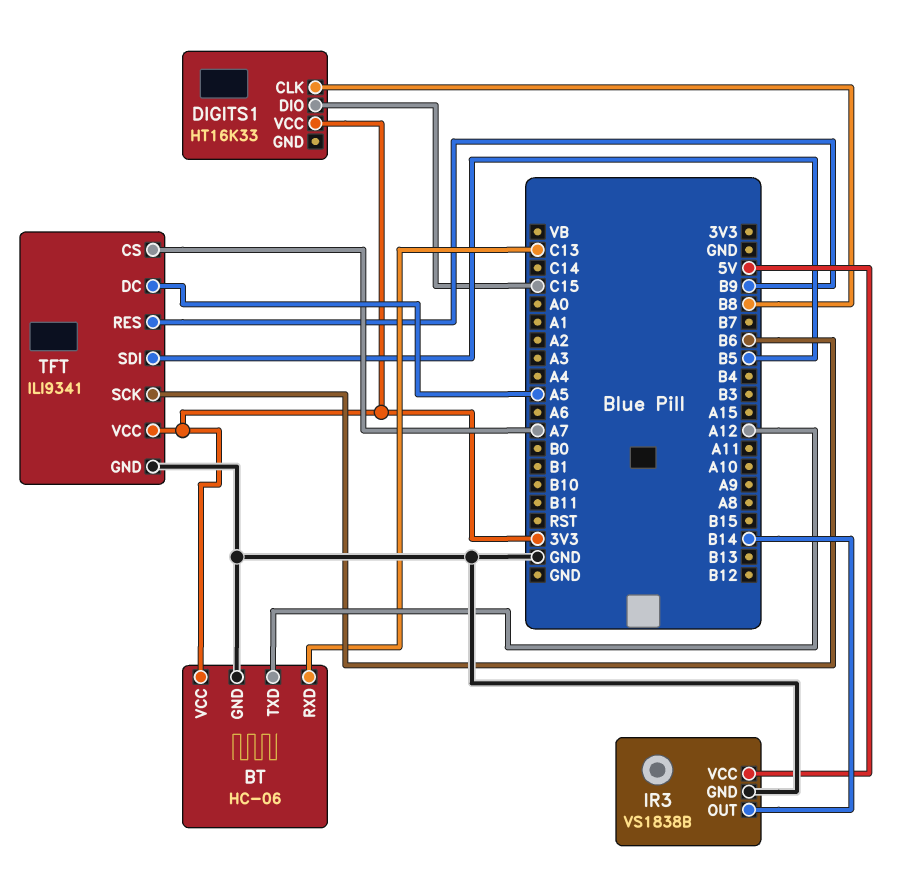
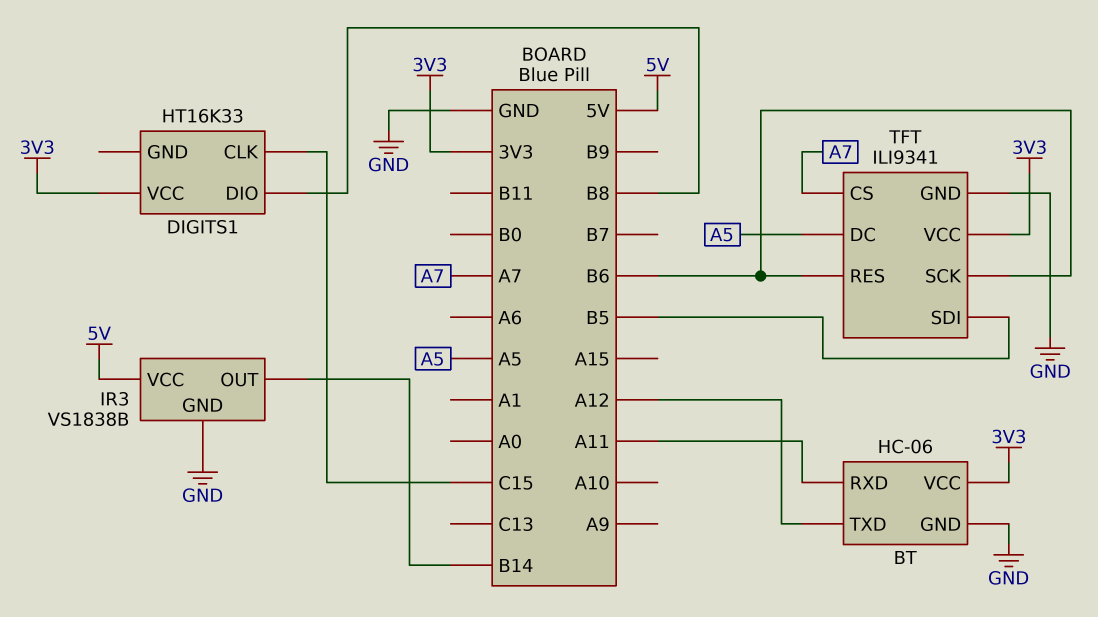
BT pin RXD: C13 -> A11
DIGITS1 pin CLK: B8 -> C15
DIGITS1 pin DIO: C15 -> B8
TFT pin RES: B9 -> B6

